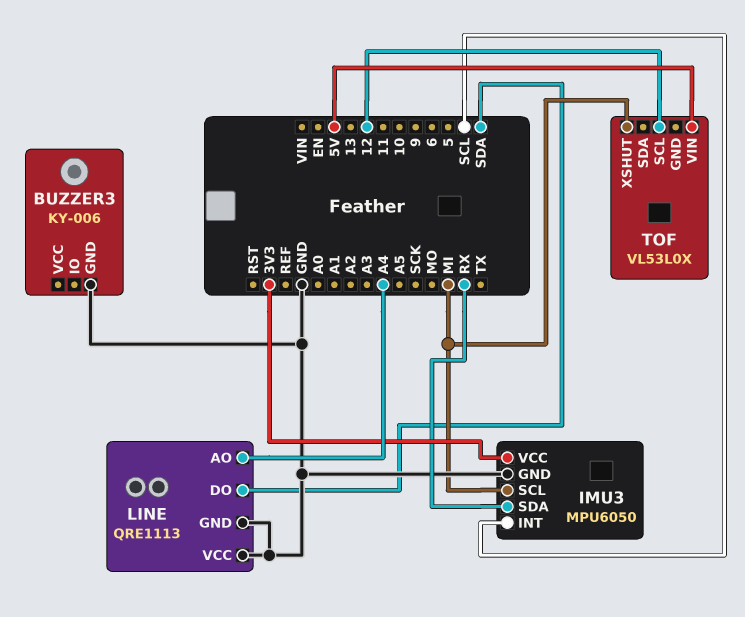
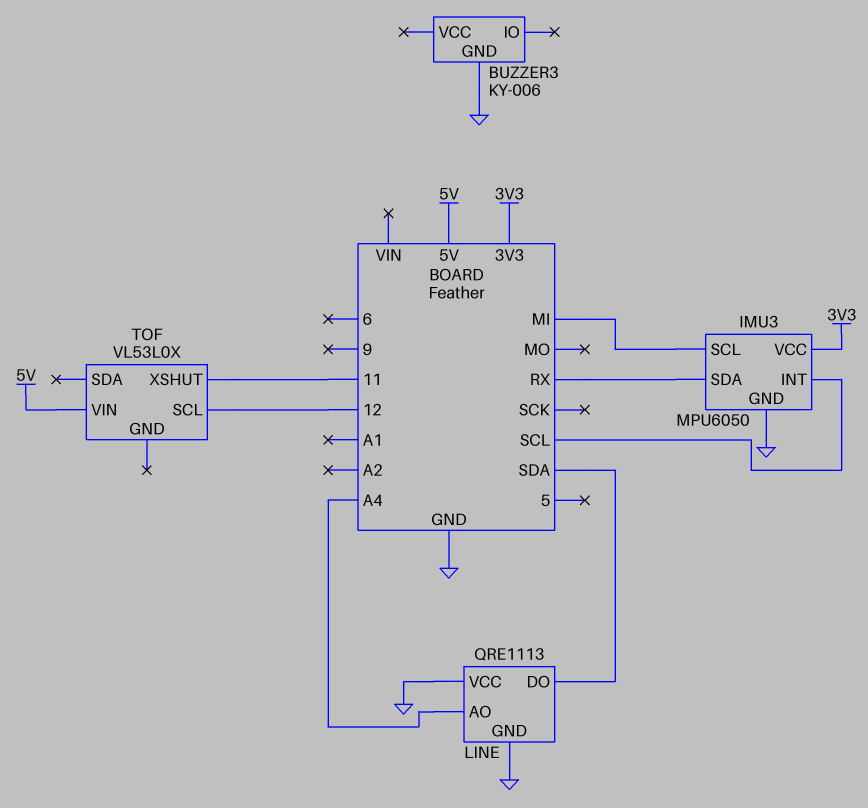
TOF pin XSHUT: MI -> 11

